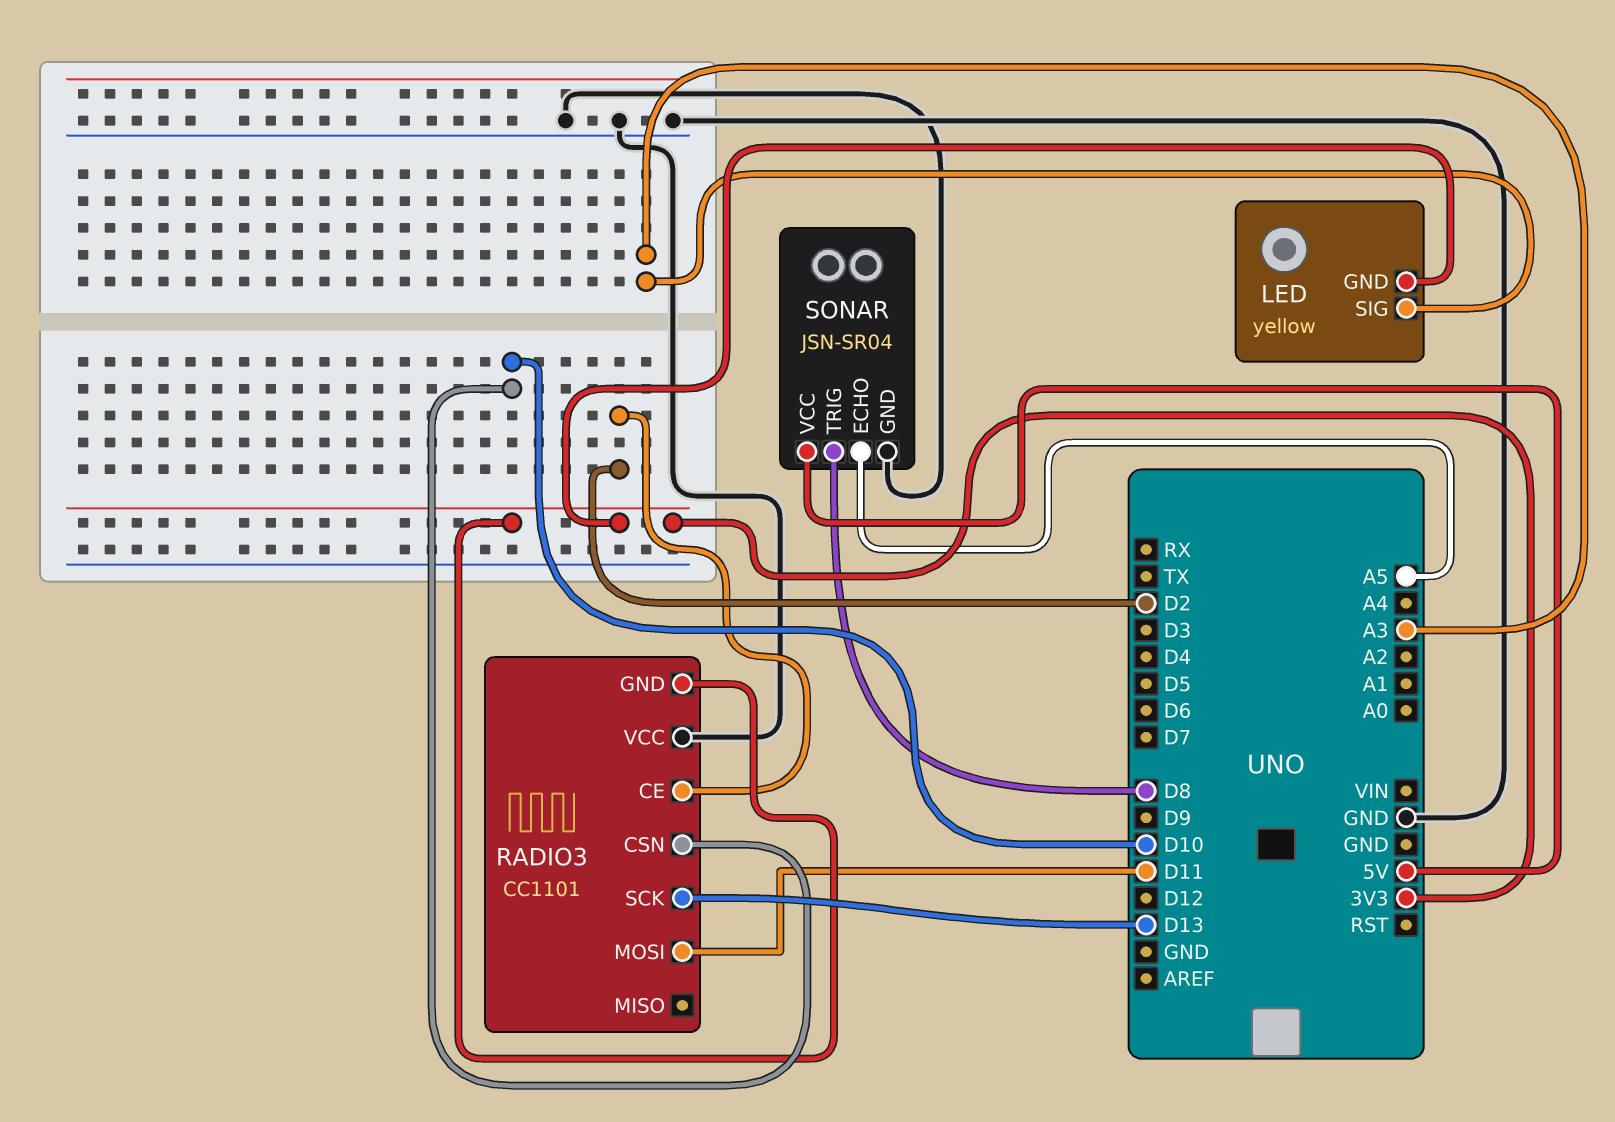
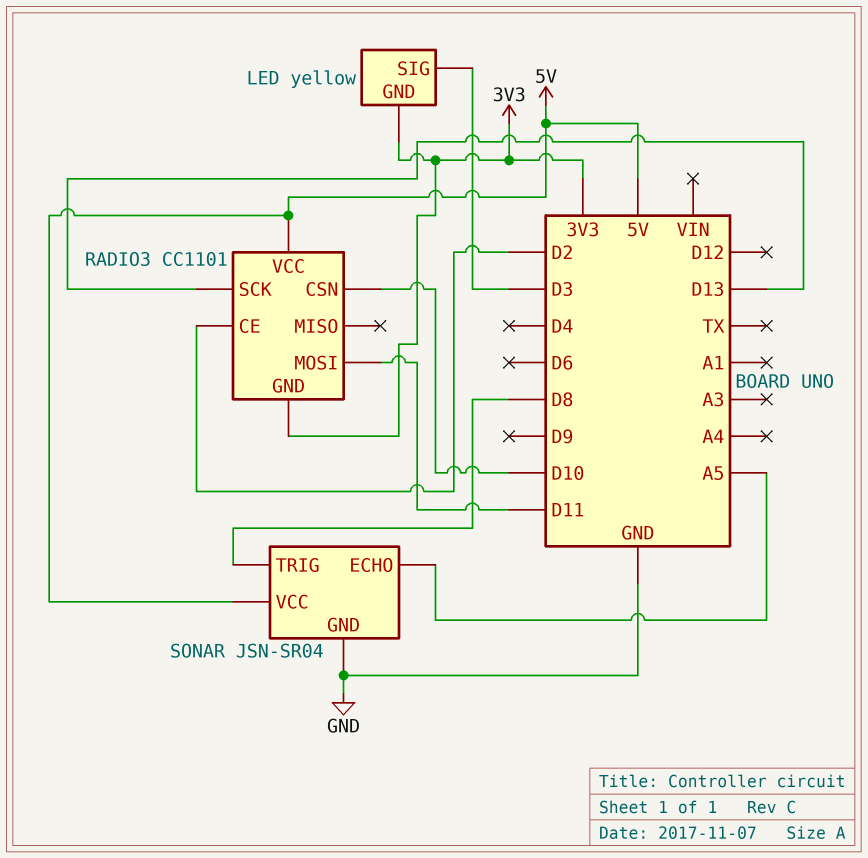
LED pin SIG: A3 -> D3
RADIO3 pin VCC: GND -> 5V

